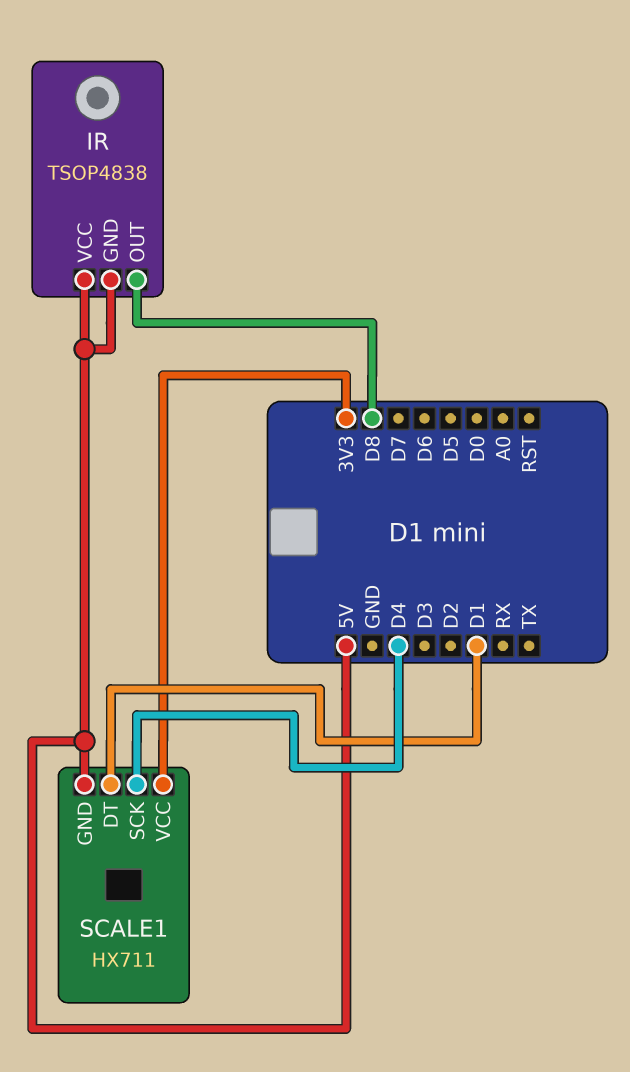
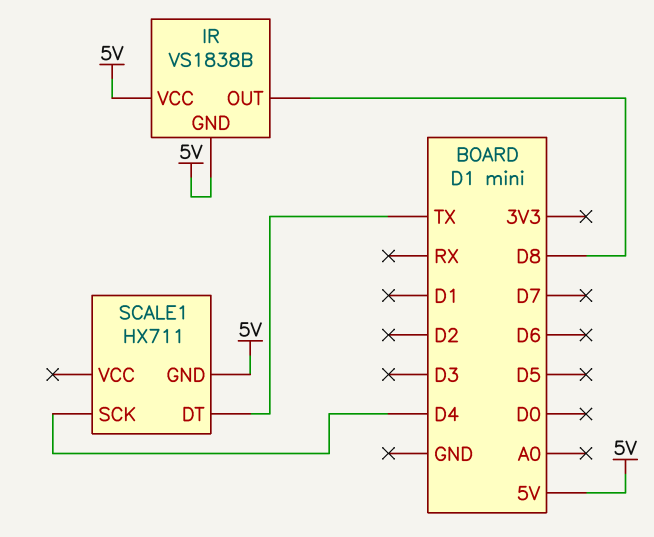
IR: TSOP4838 -> VS1838B
SCALE1 pin DT: D1 -> TX
SCALE1 pin VCC: 3V3 -> none

